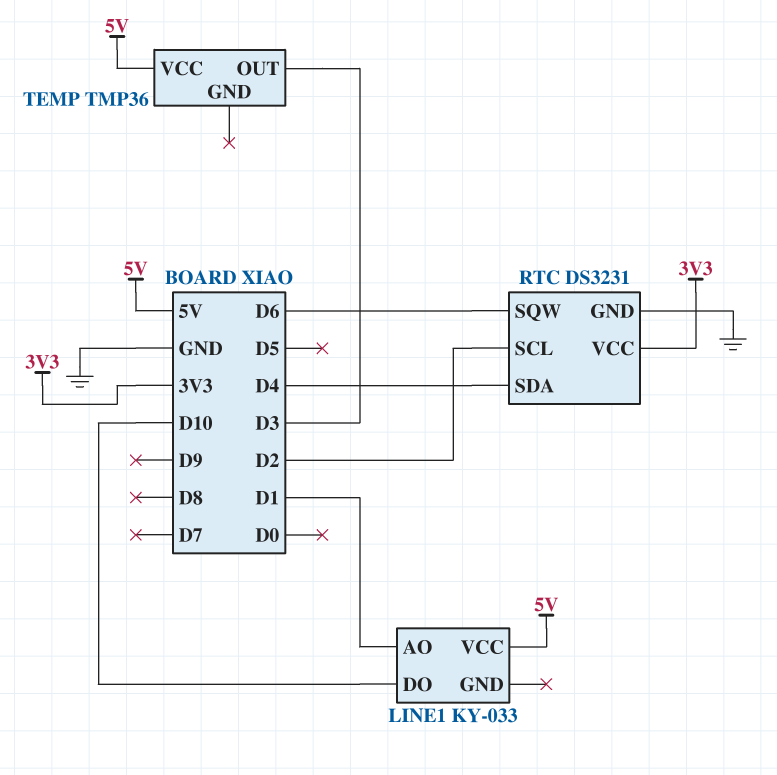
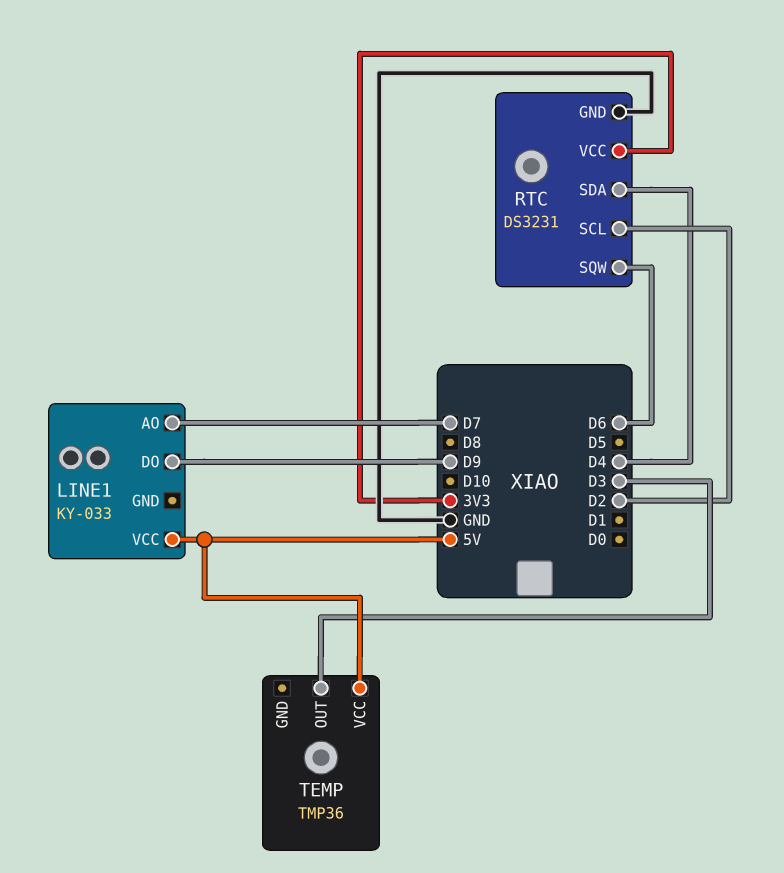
LINE1 pin AO: D1 -> D7
LINE1 pin DO: D10 -> D9

